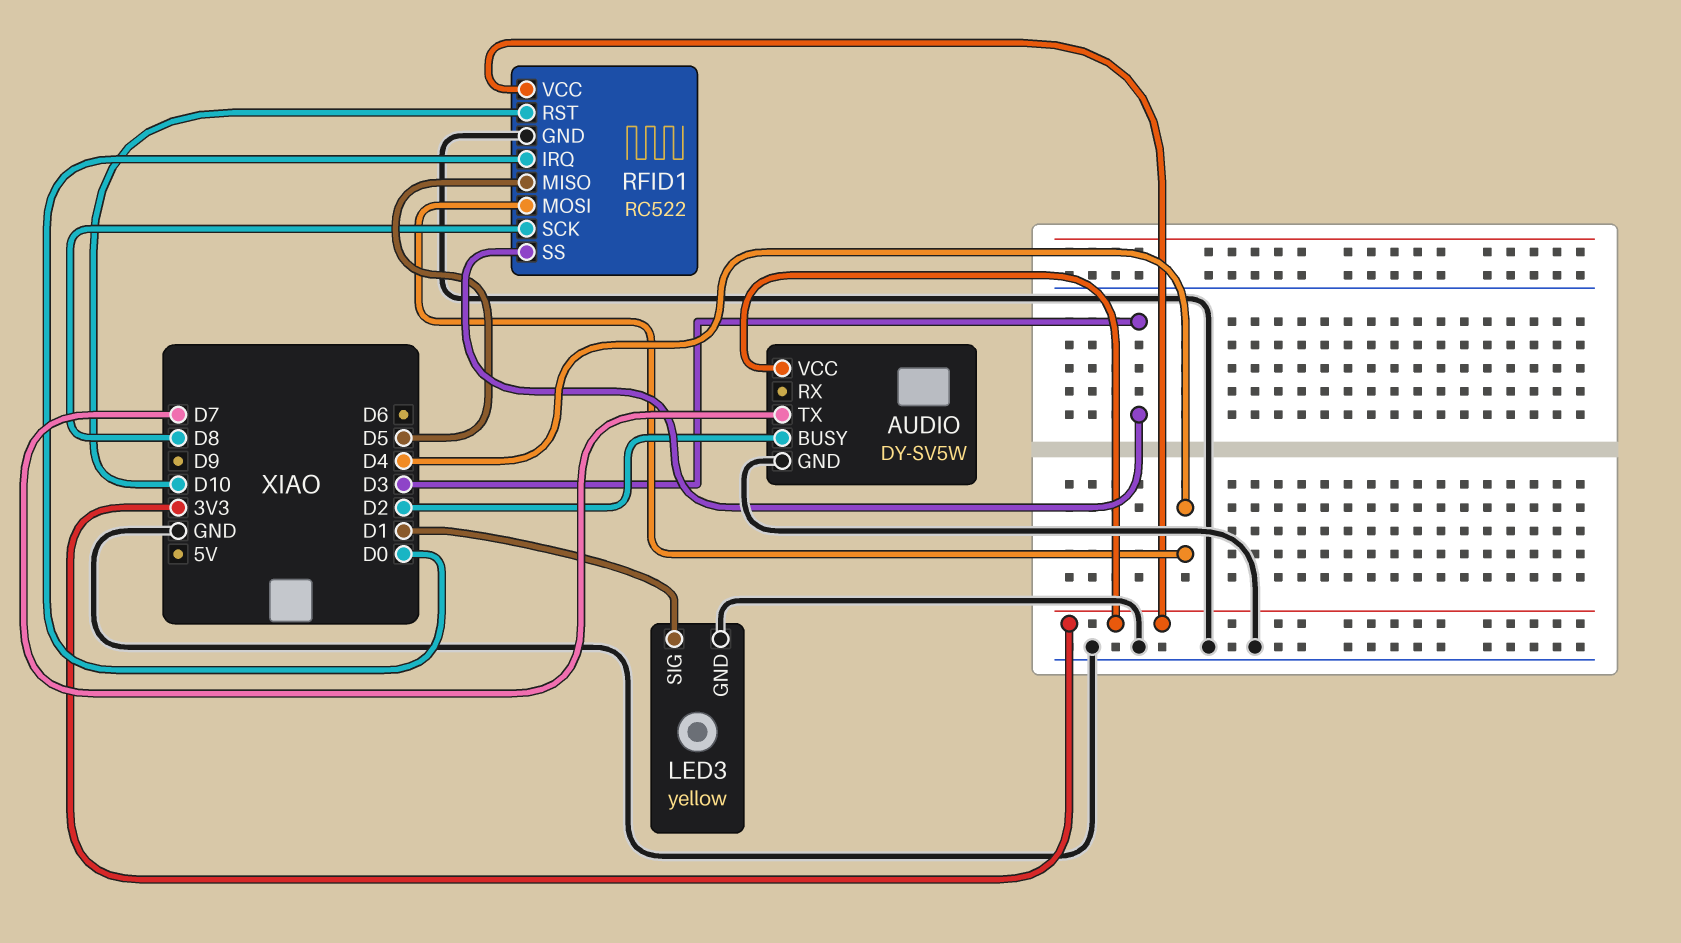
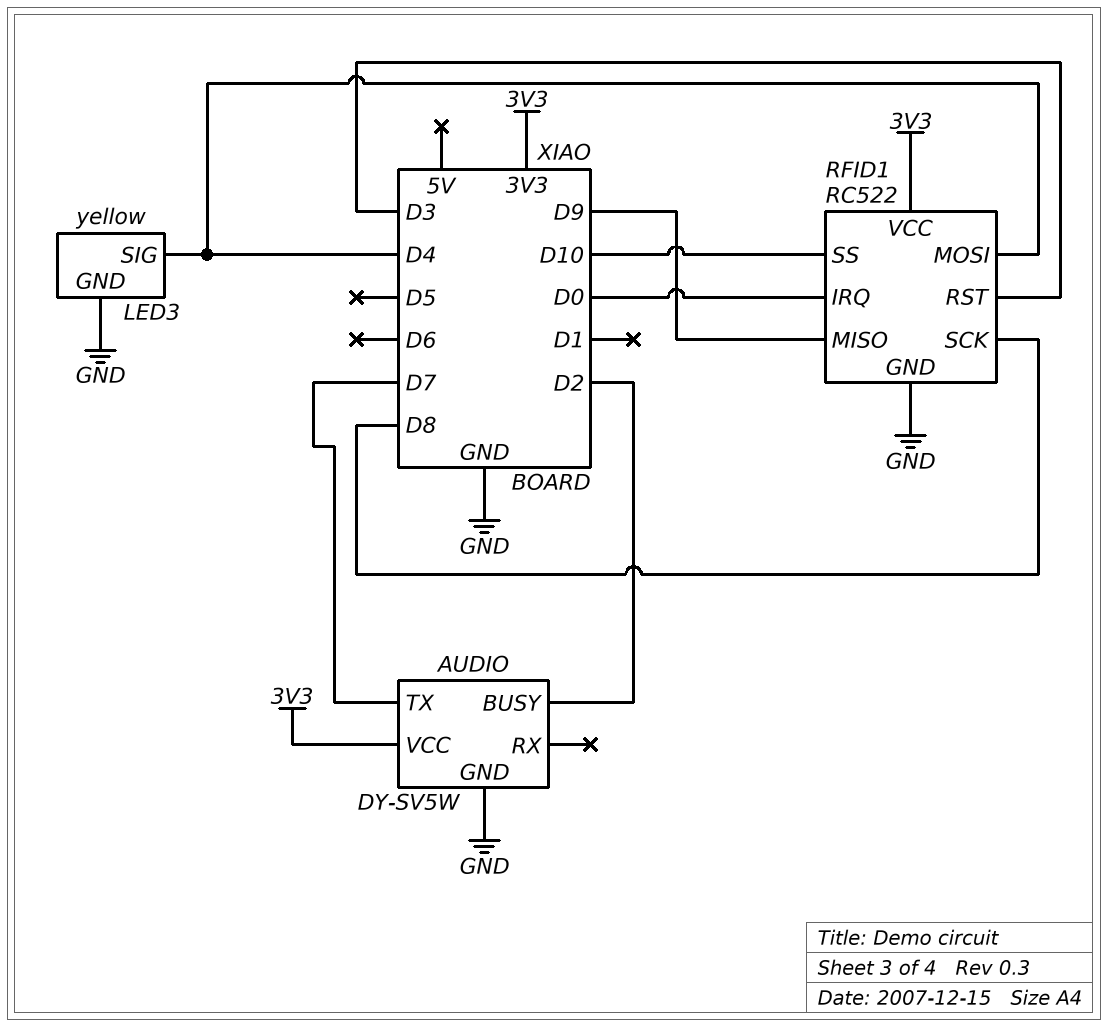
LED3 pin SIG: D1 -> D4
RFID1 pin MISO: D5 -> D9
RFID1 pin RST: D10 -> D3
RFID1 pin SS: D3 -> D10

